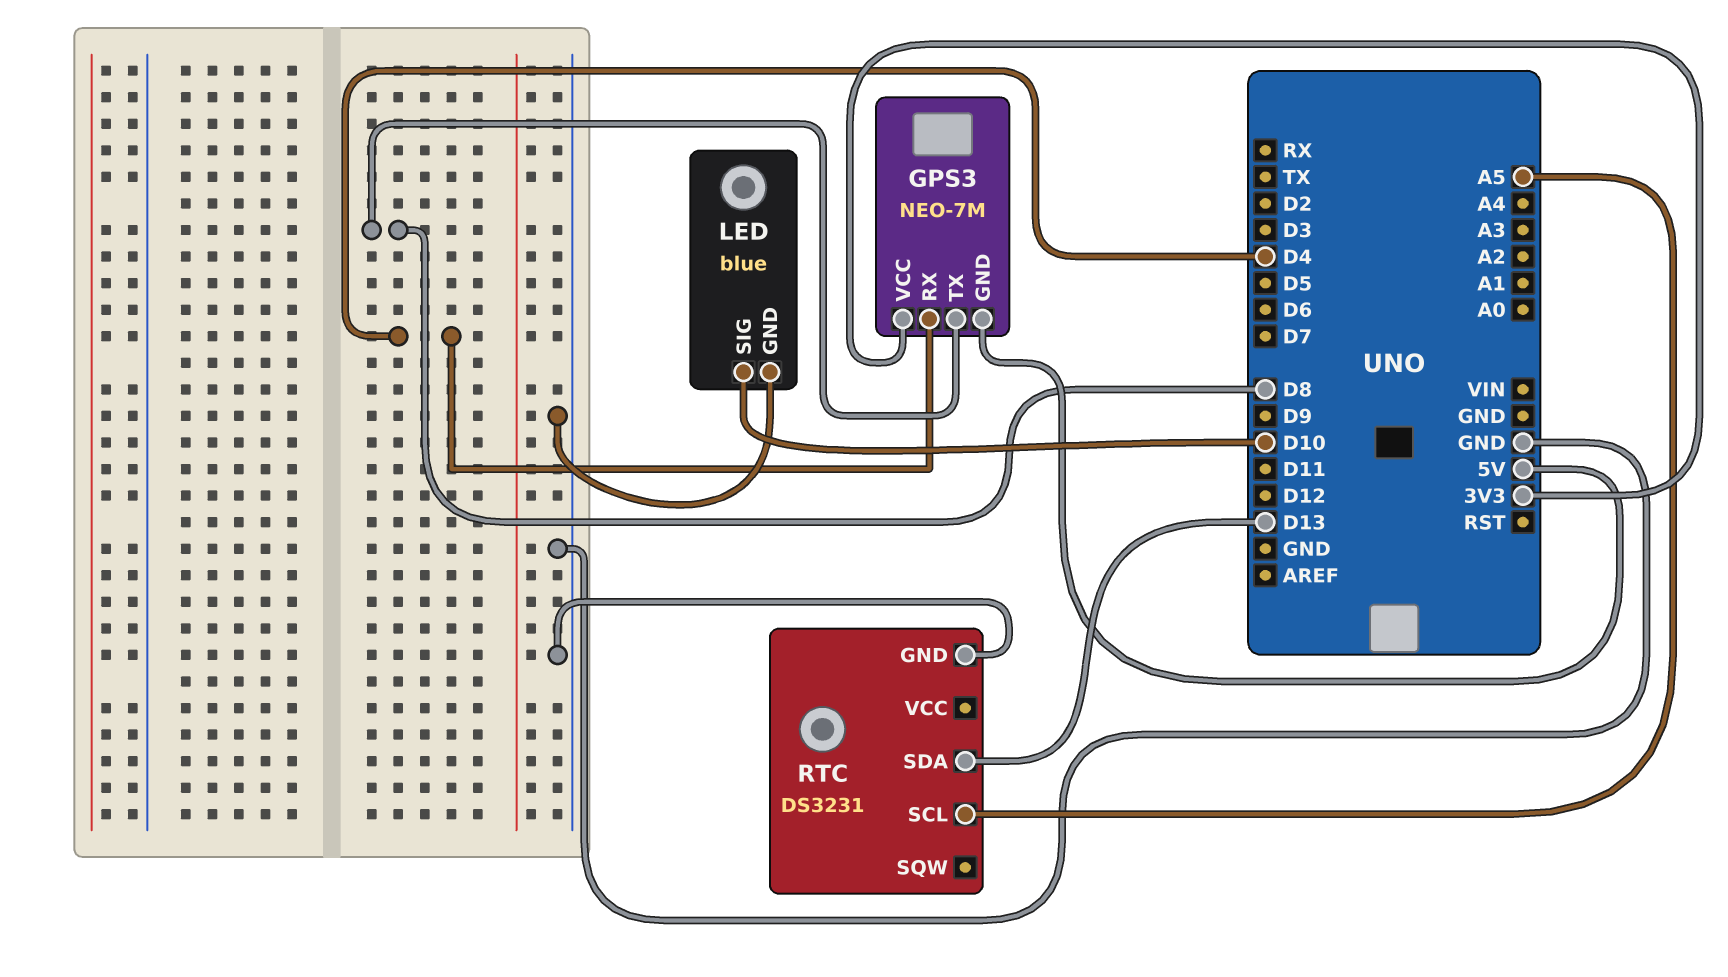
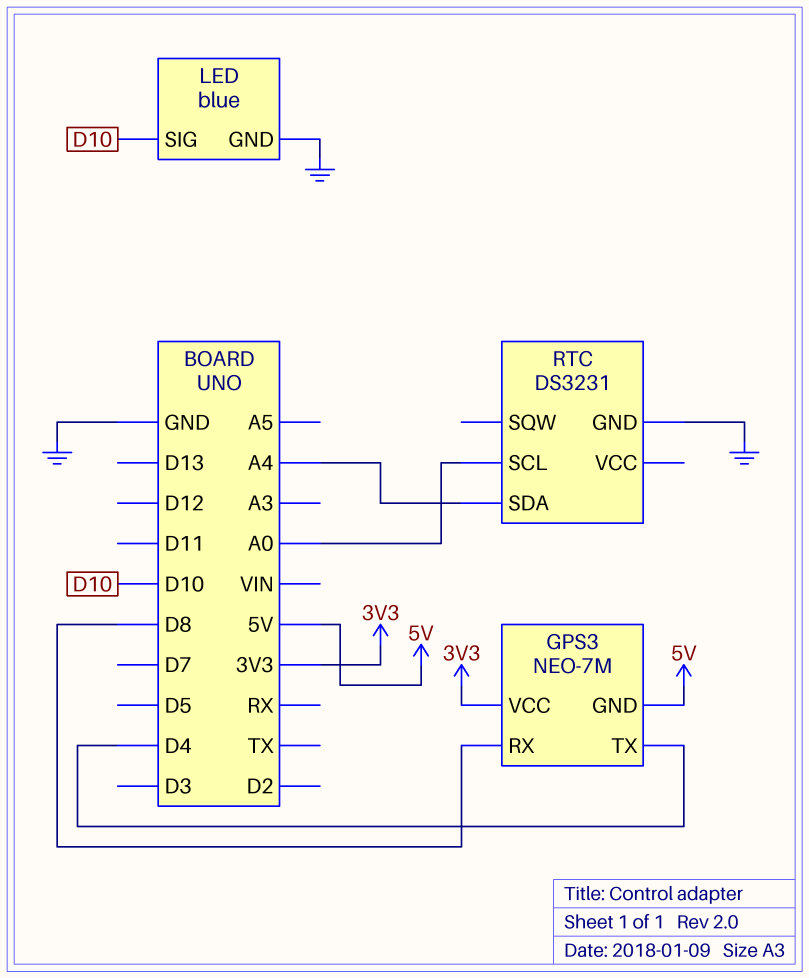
GPS3 pin RX: D4 -> D8
GPS3 pin TX: D8 -> D4
RTC pin SCL: A5 -> A0
RTC pin SDA: D13 -> A4

